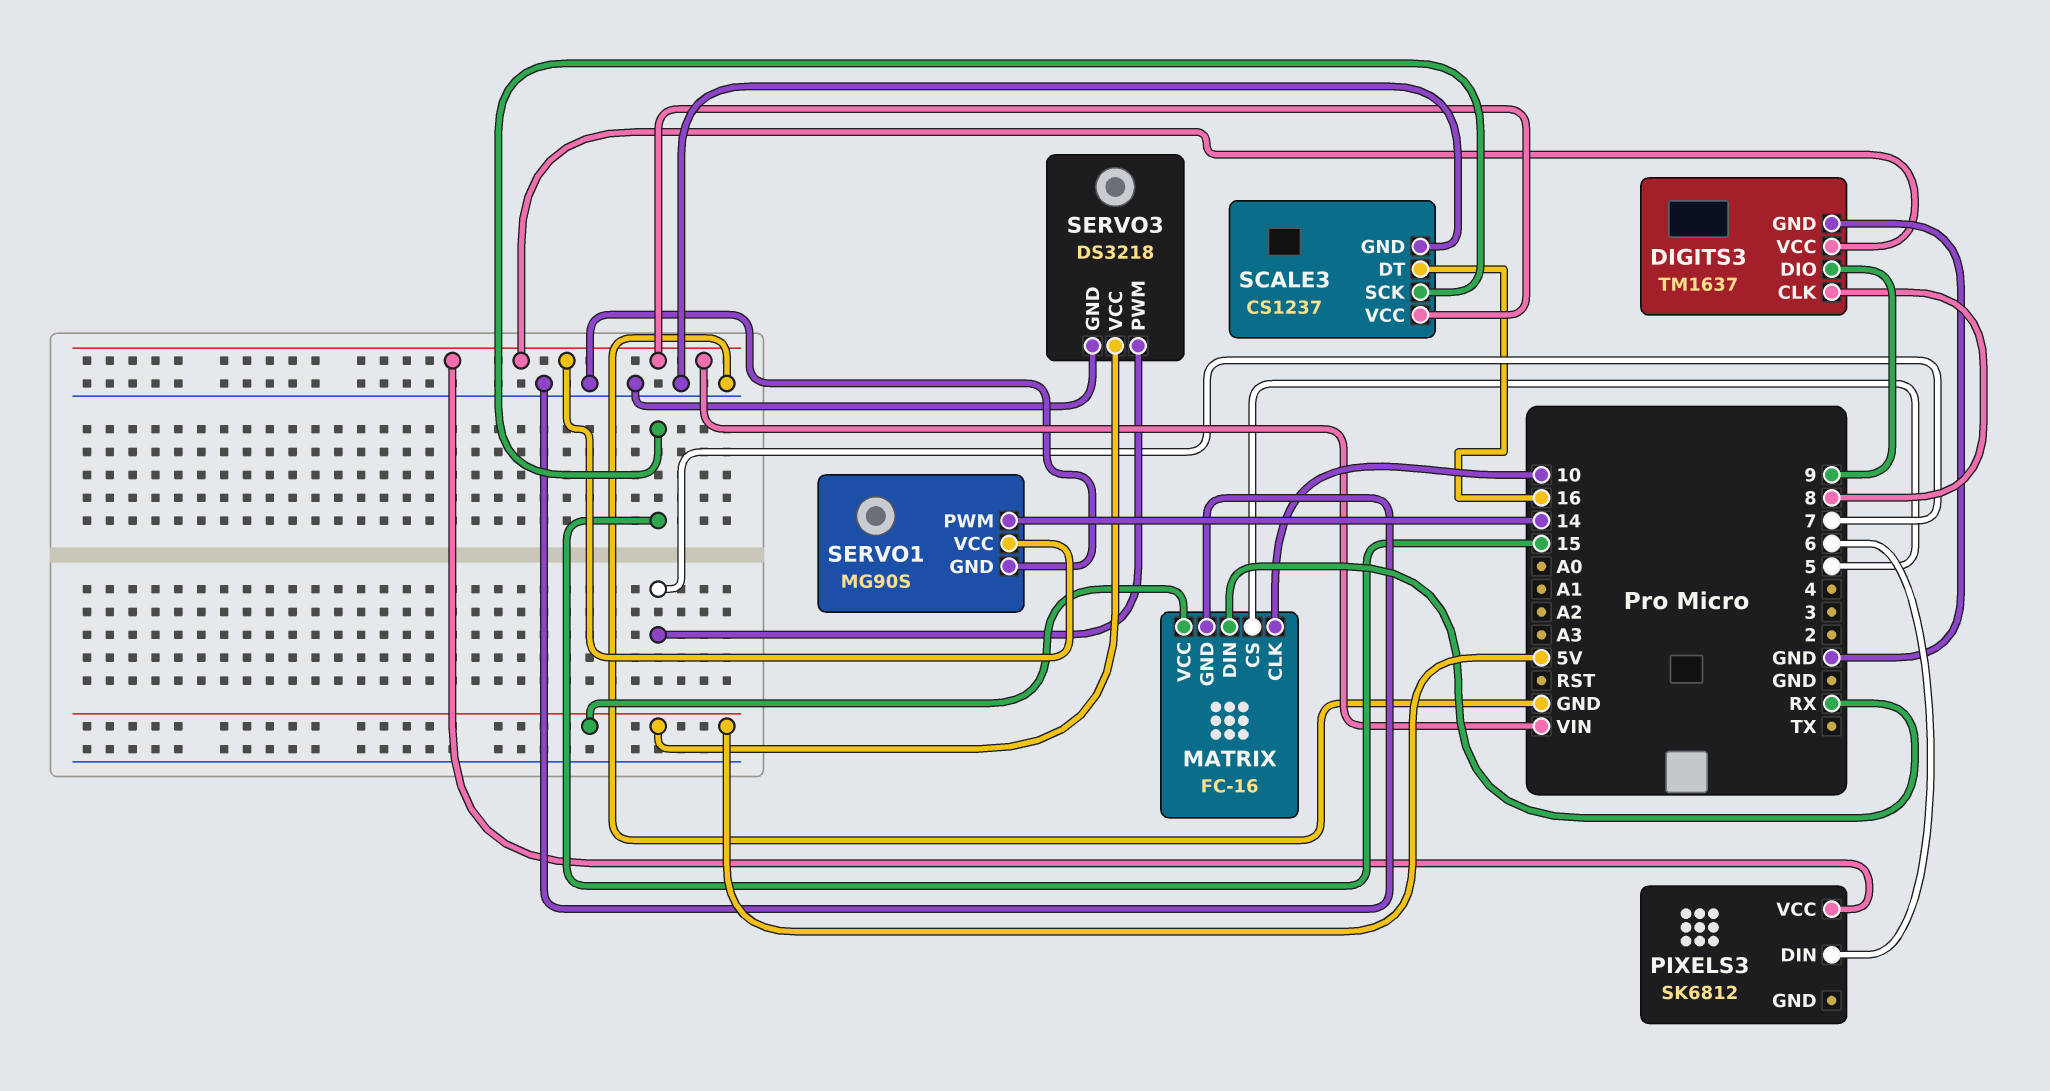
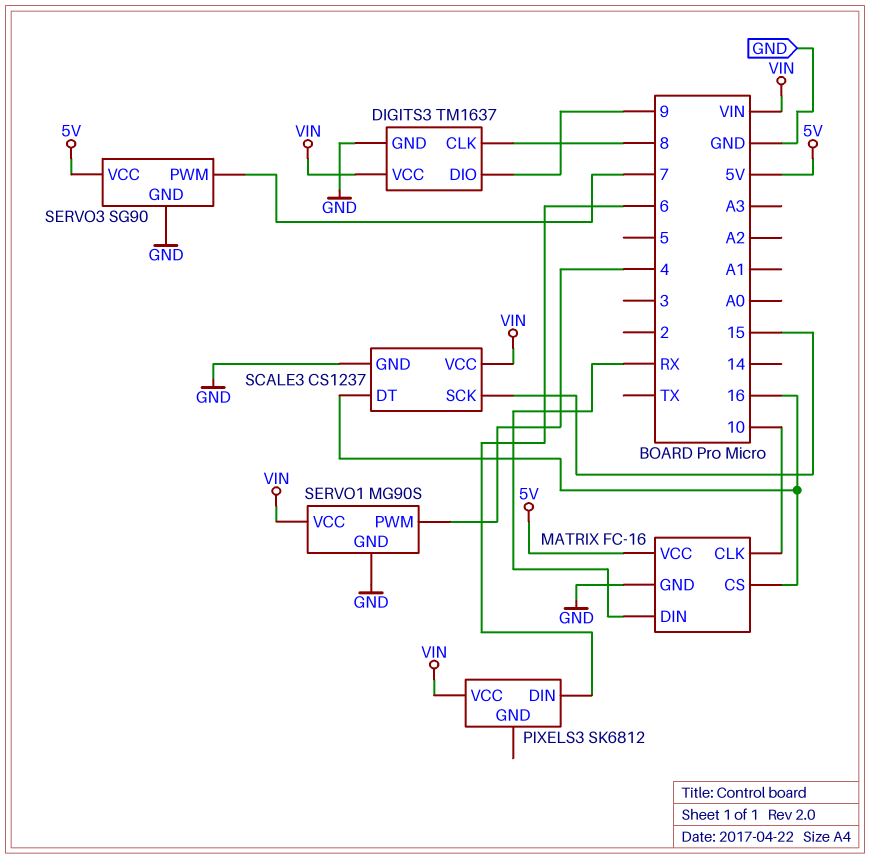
MATRIX pin CS: 5 -> 16
SERVO1 pin PWM: 14 -> 4
SERVO3: DS3218 -> SG90

